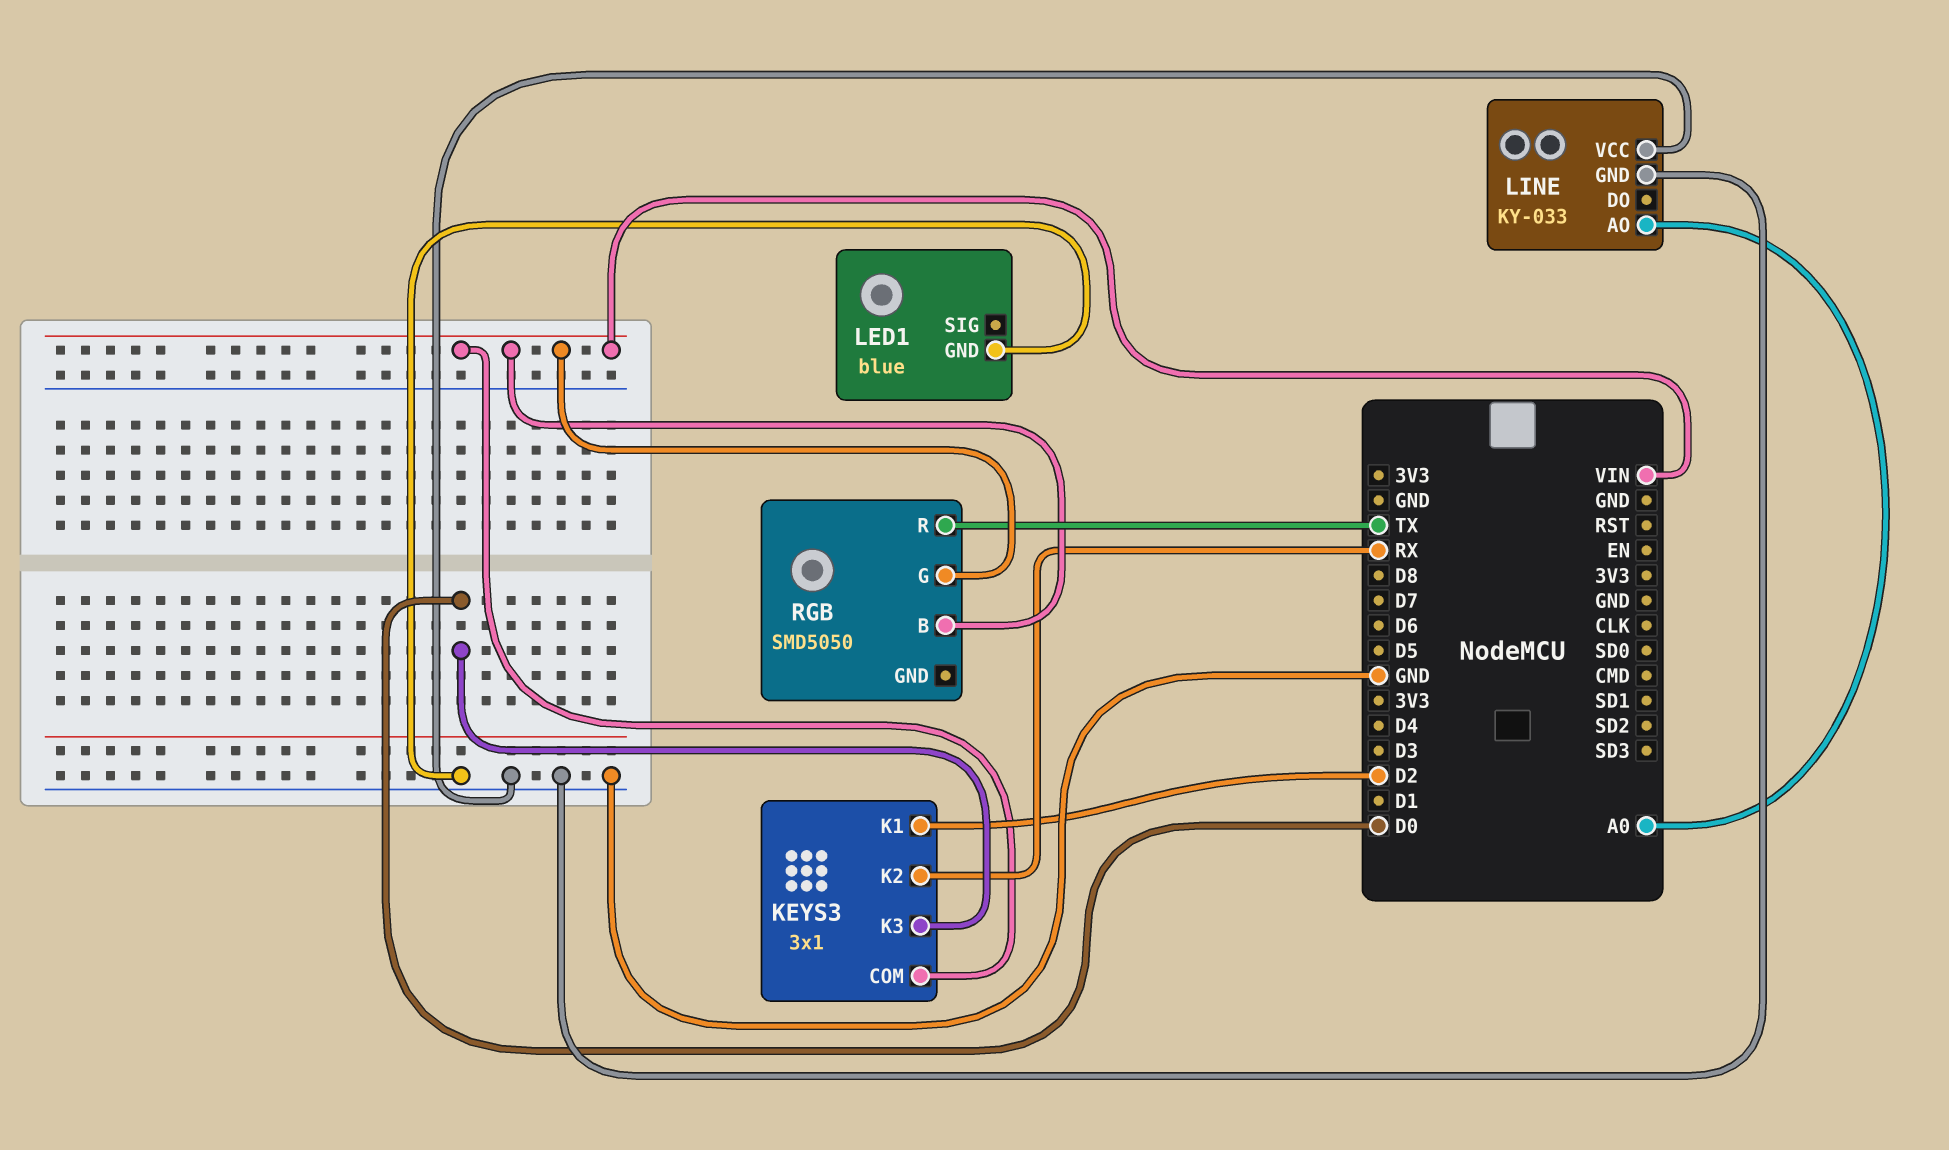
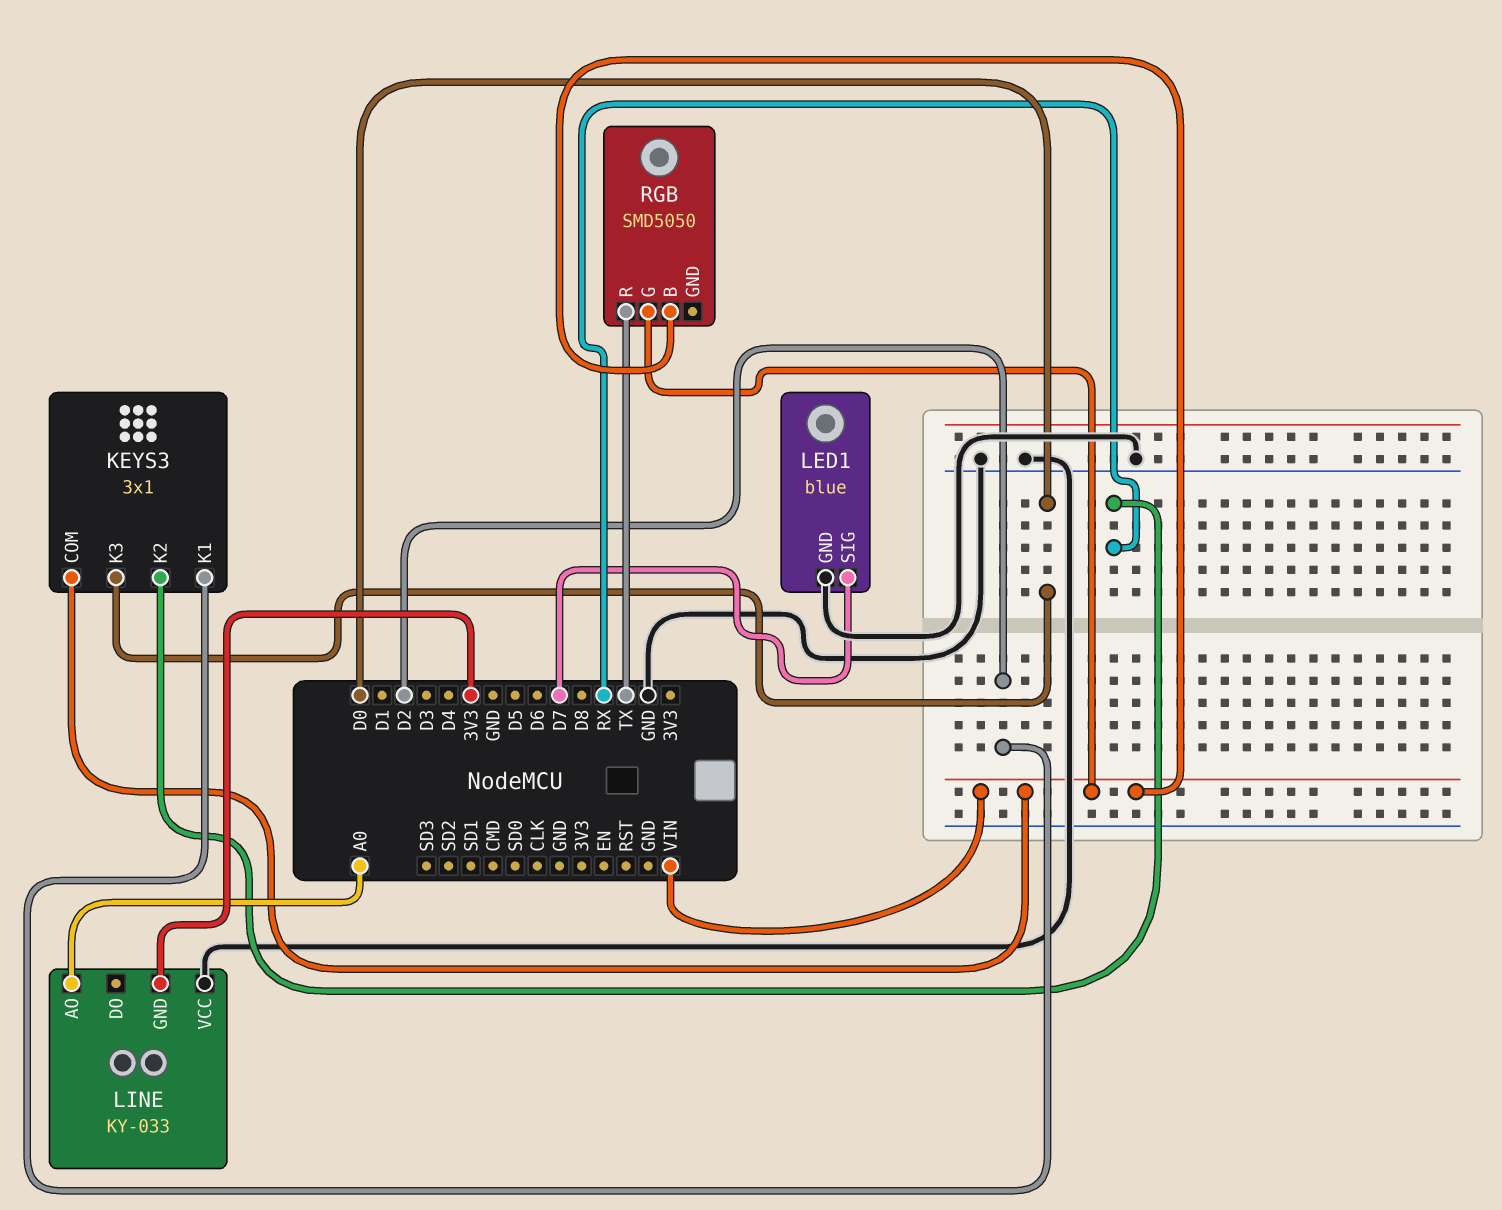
LED1 pin SIG: none -> D7
LINE pin GND: GND -> 3V3

